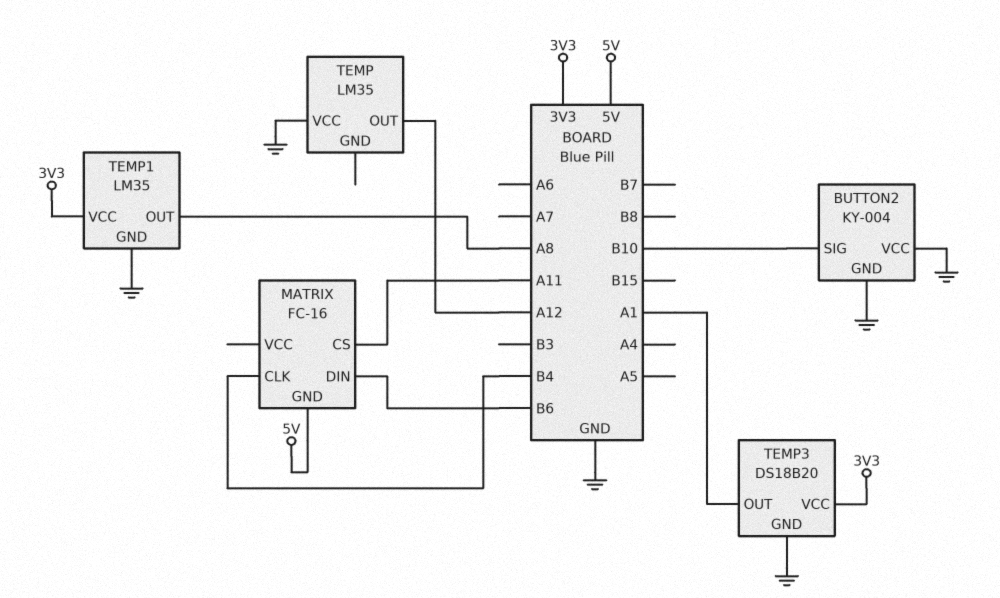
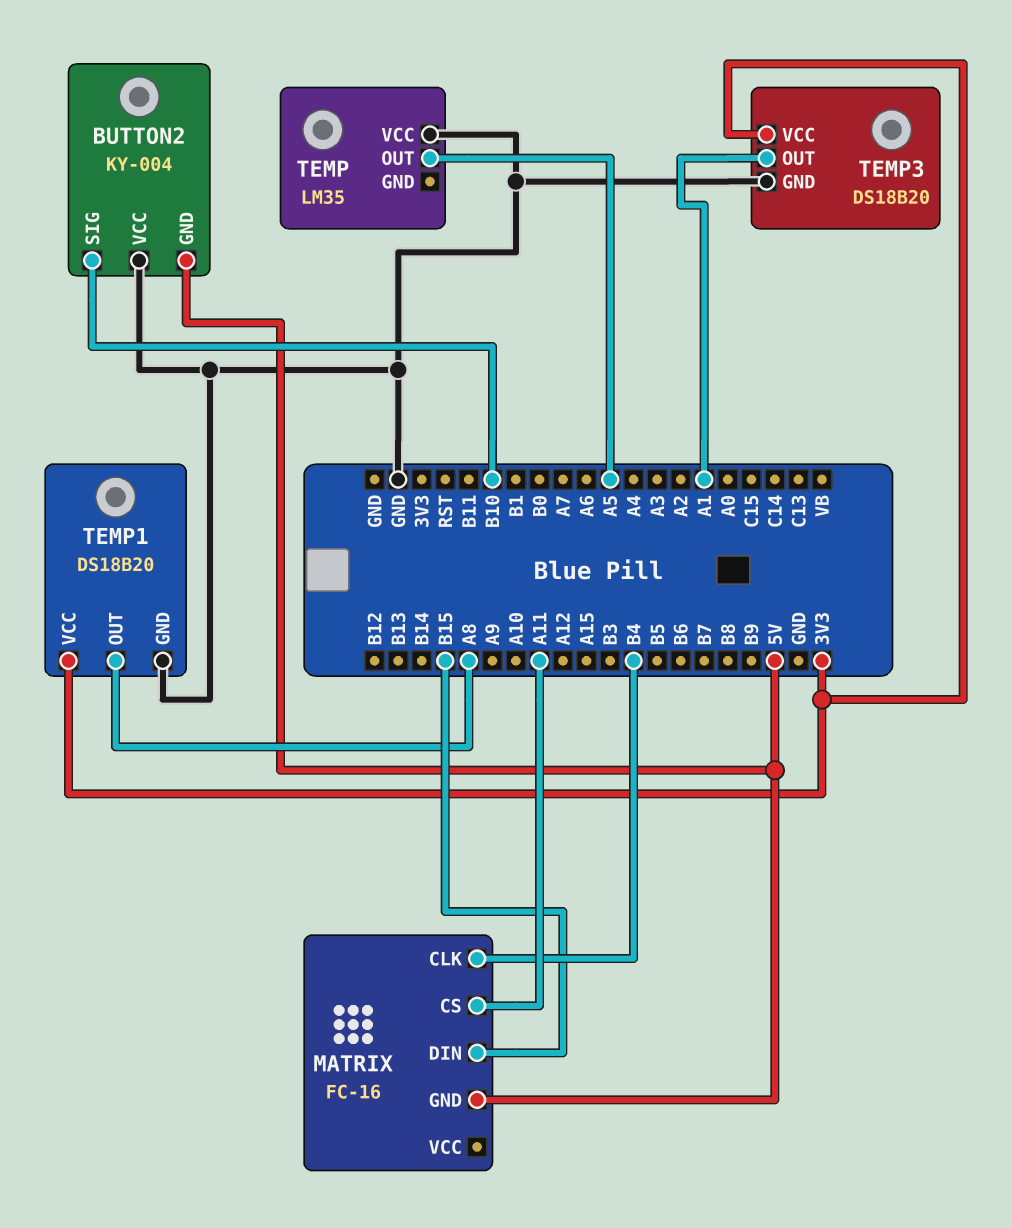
BUTTON2 pin GND: GND -> 5V
MATRIX pin DIN: B6 -> B15
TEMP pin OUT: A12 -> A5
TEMP1: LM35 -> DS18B20

